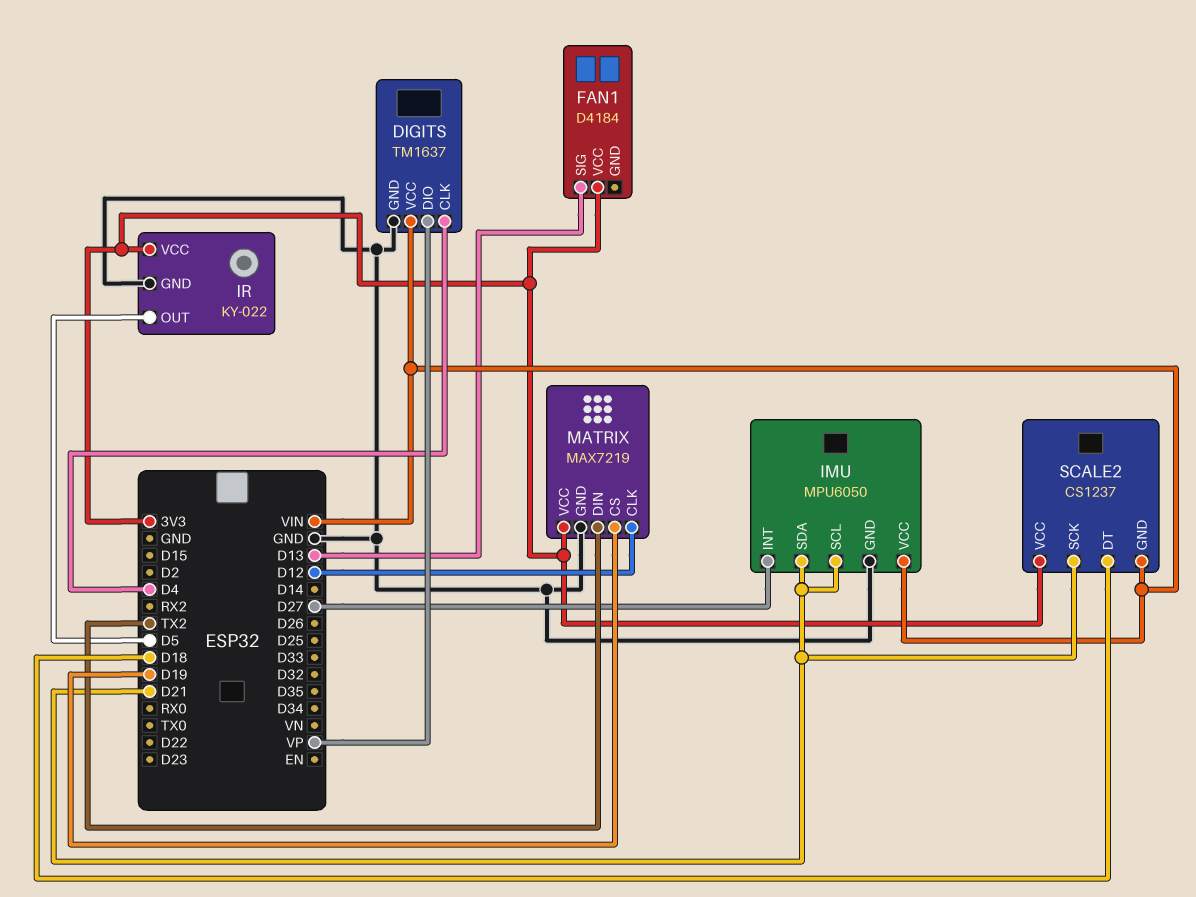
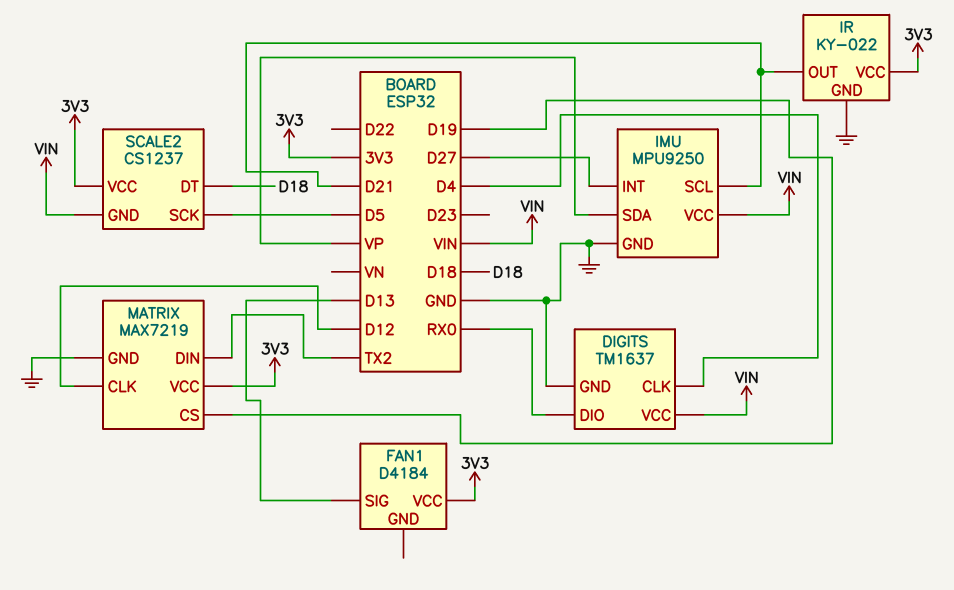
DIGITS pin DIO: VP -> RX0
IMU: MPU6050 -> MPU9250
IMU pin SDA: D21 -> VP
IR pin OUT: D5 -> D21
SCALE2 pin SCK: D21 -> D5

